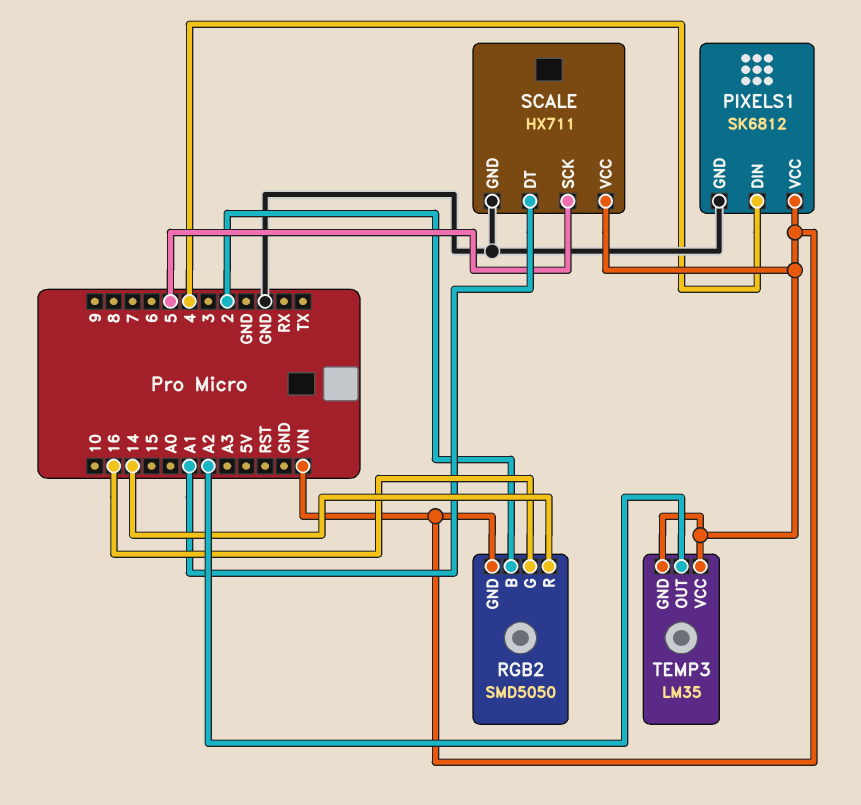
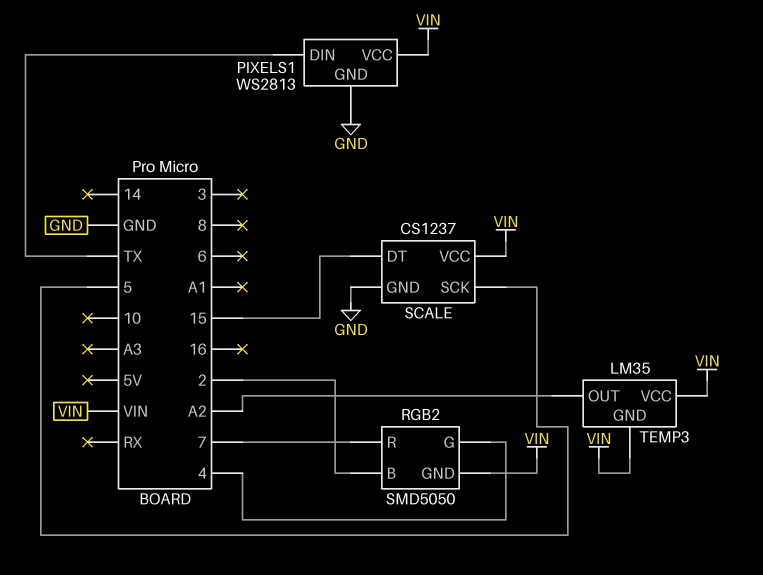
PIXELS1: SK6812 -> WS2813
PIXELS1 pin DIN: 4 -> TX
RGB2 pin G: 16 -> 4
RGB2 pin R: 14 -> 7
SCALE: HX711 -> CS1237
SCALE pin DT: A1 -> 15

